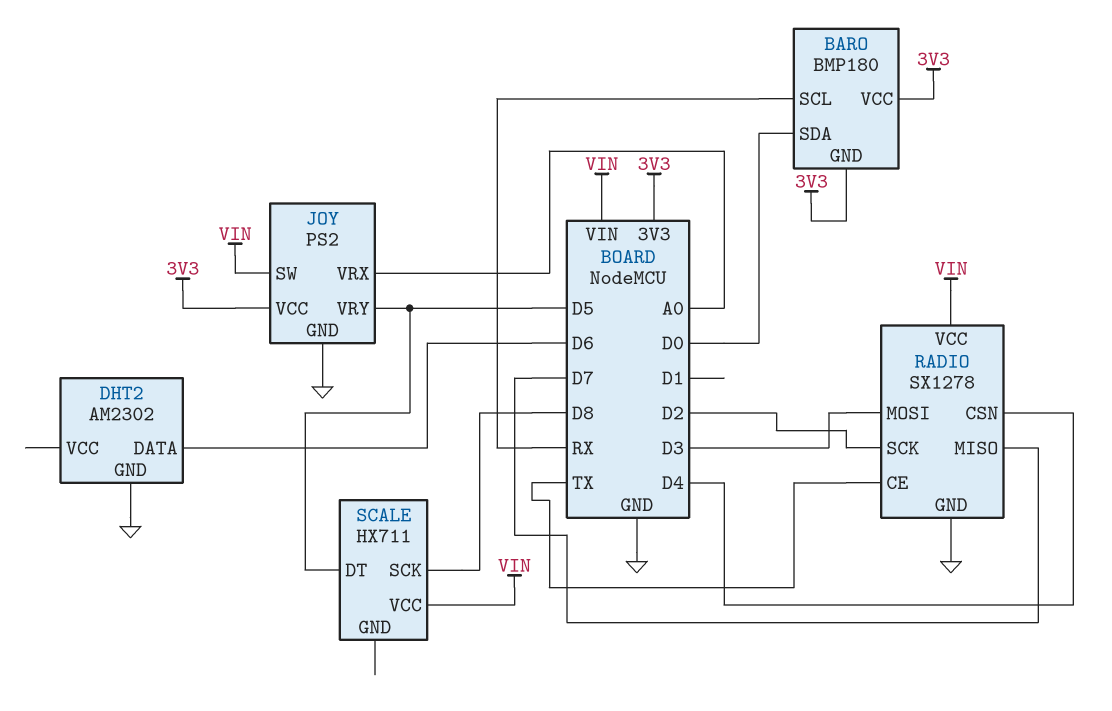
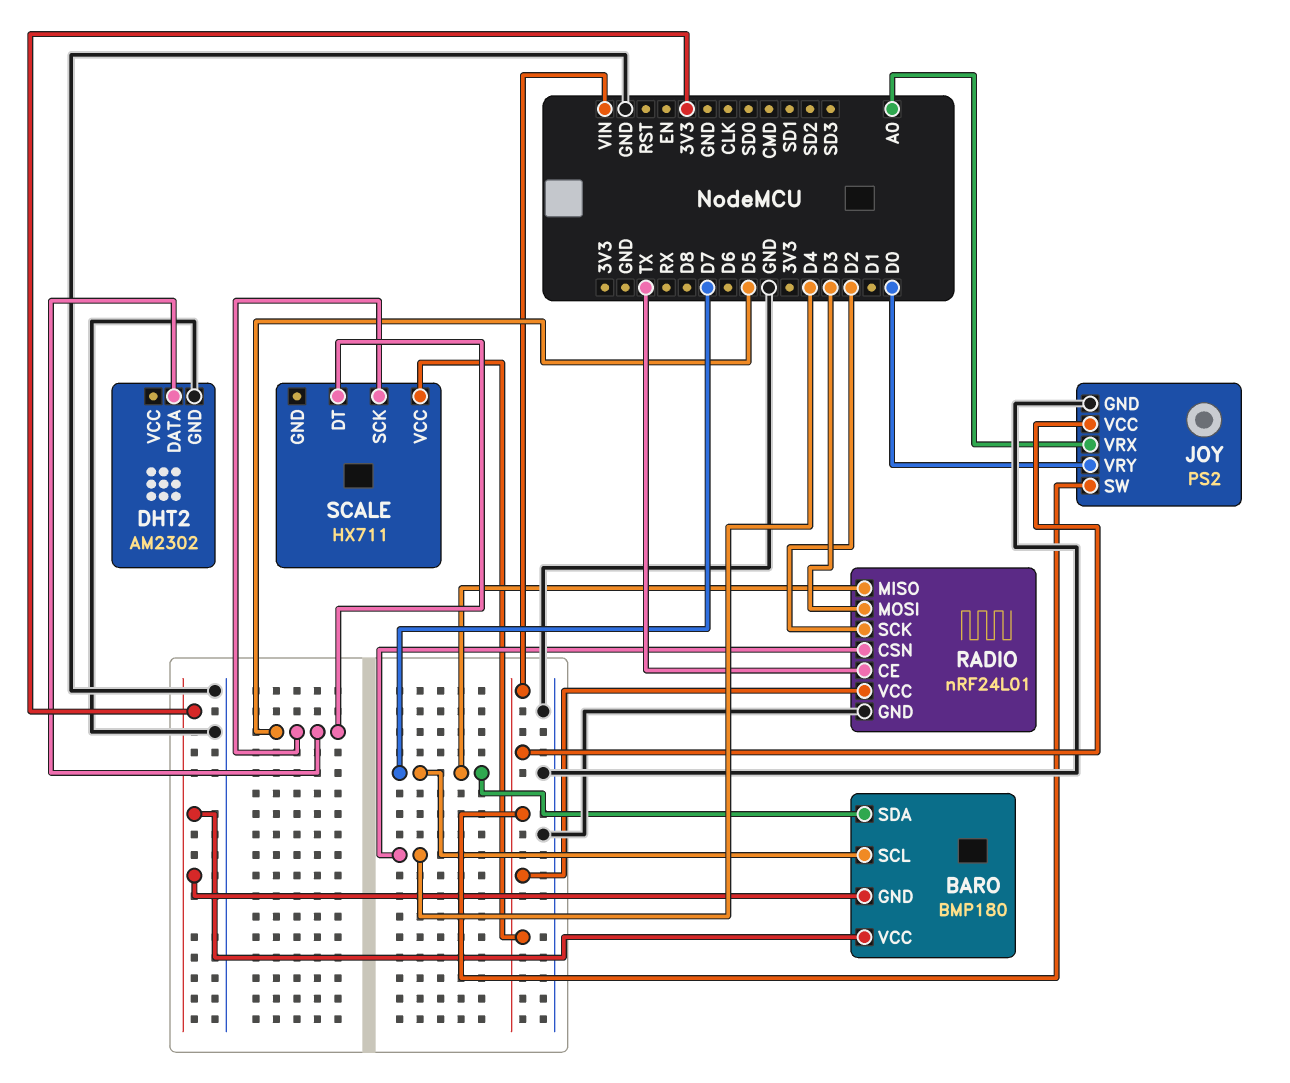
BARO pin SCL: RX -> D7
BARO pin SDA: D0 -> D7
DHT2 pin DATA: D6 -> D5
JOY pin VCC: 3V3 -> VIN
JOY pin VRY: D5 -> D0
RADIO: SX1278 -> nRF24L01
SCALE pin SCK: D8 -> D5

